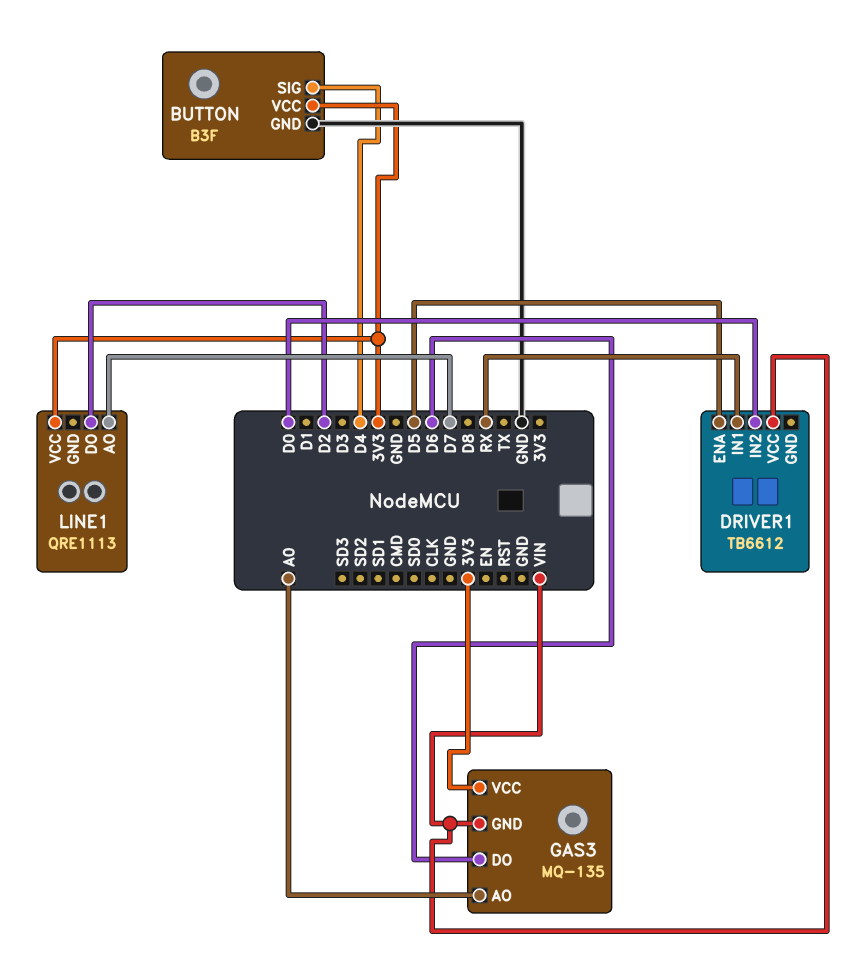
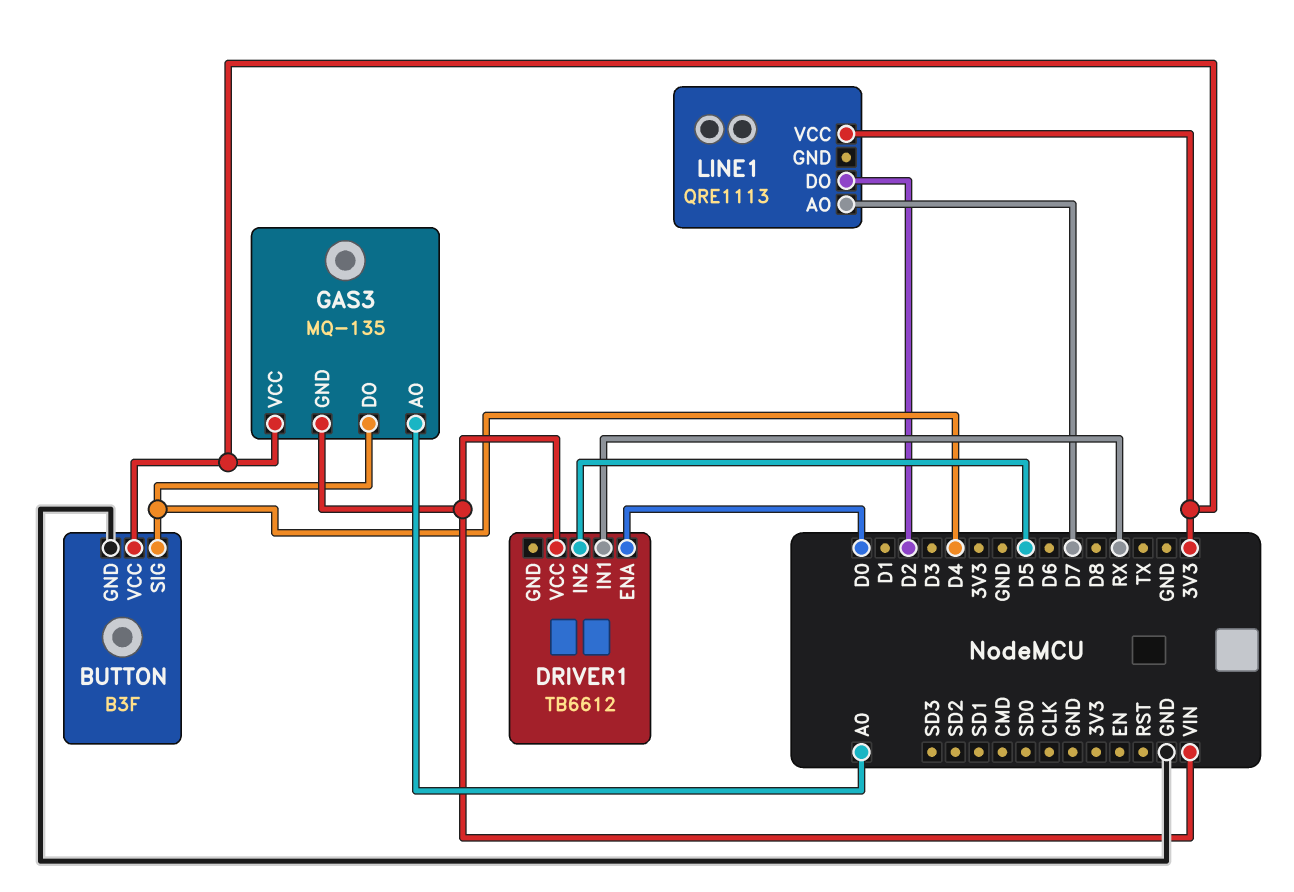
DRIVER1 pin ENA: D5 -> D0
DRIVER1 pin IN2: D0 -> D5
GAS3 pin DO: D6 -> D4

